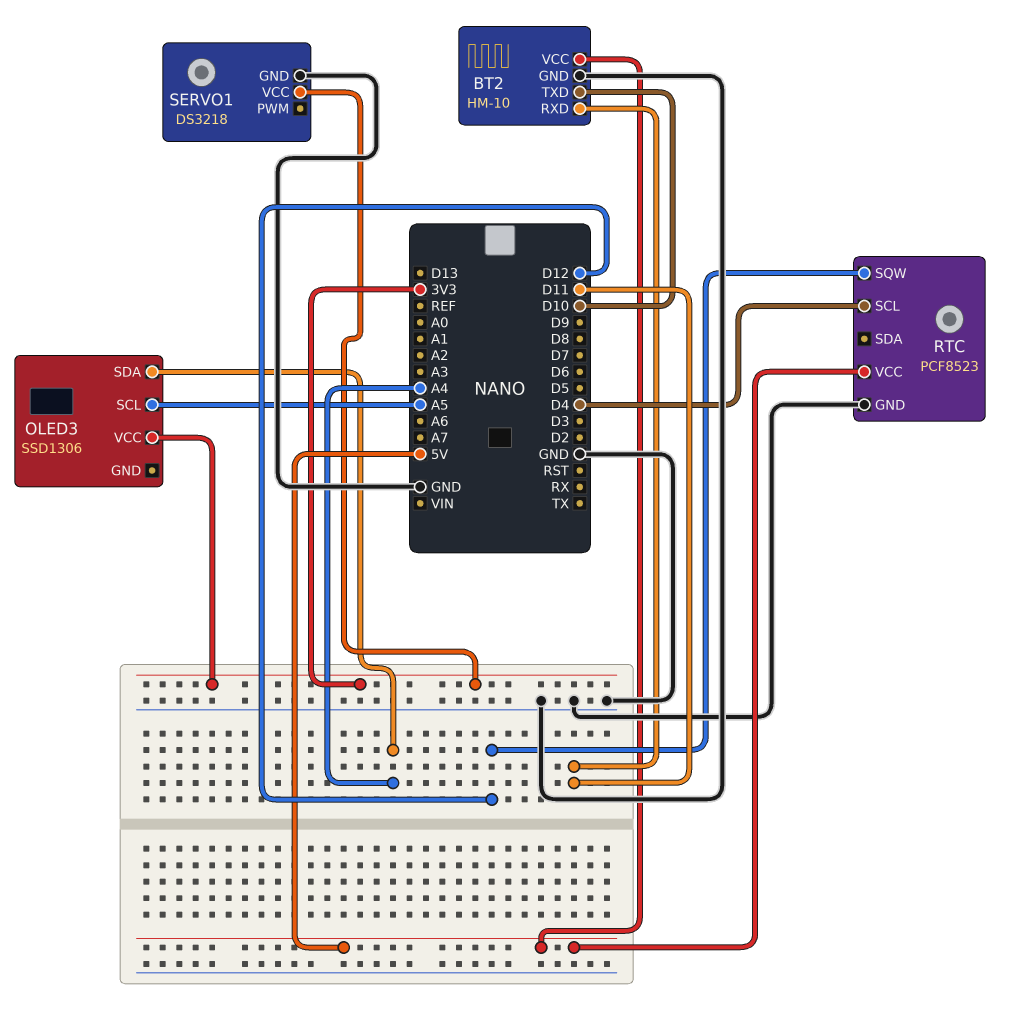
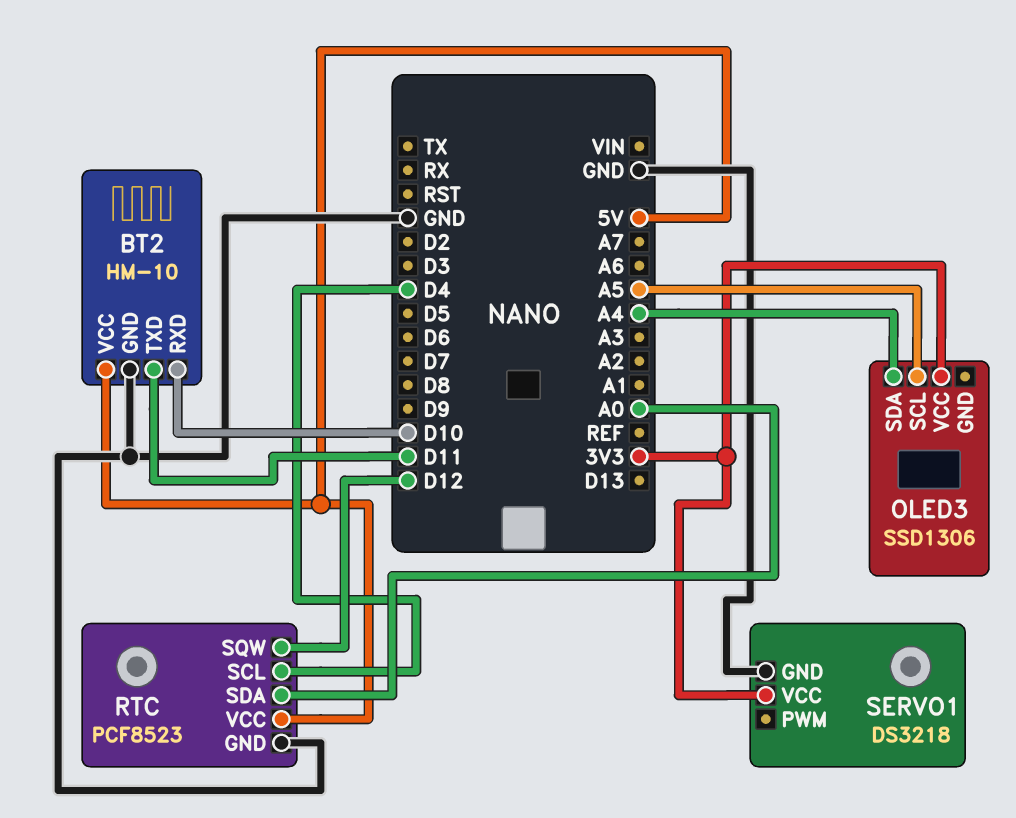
BT2 pin RXD: D11 -> D10
BT2 pin TXD: D10 -> D11
RTC pin SDA: none -> A0

